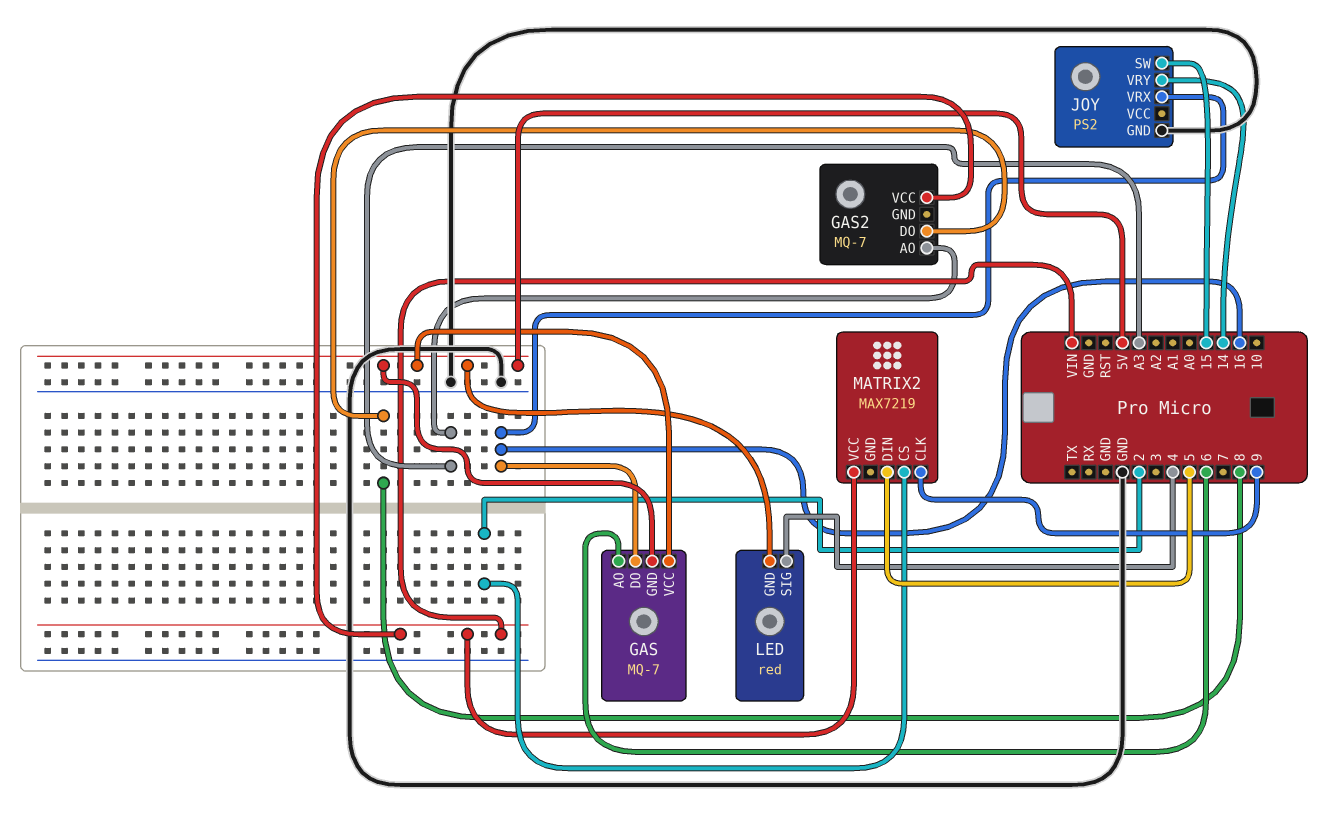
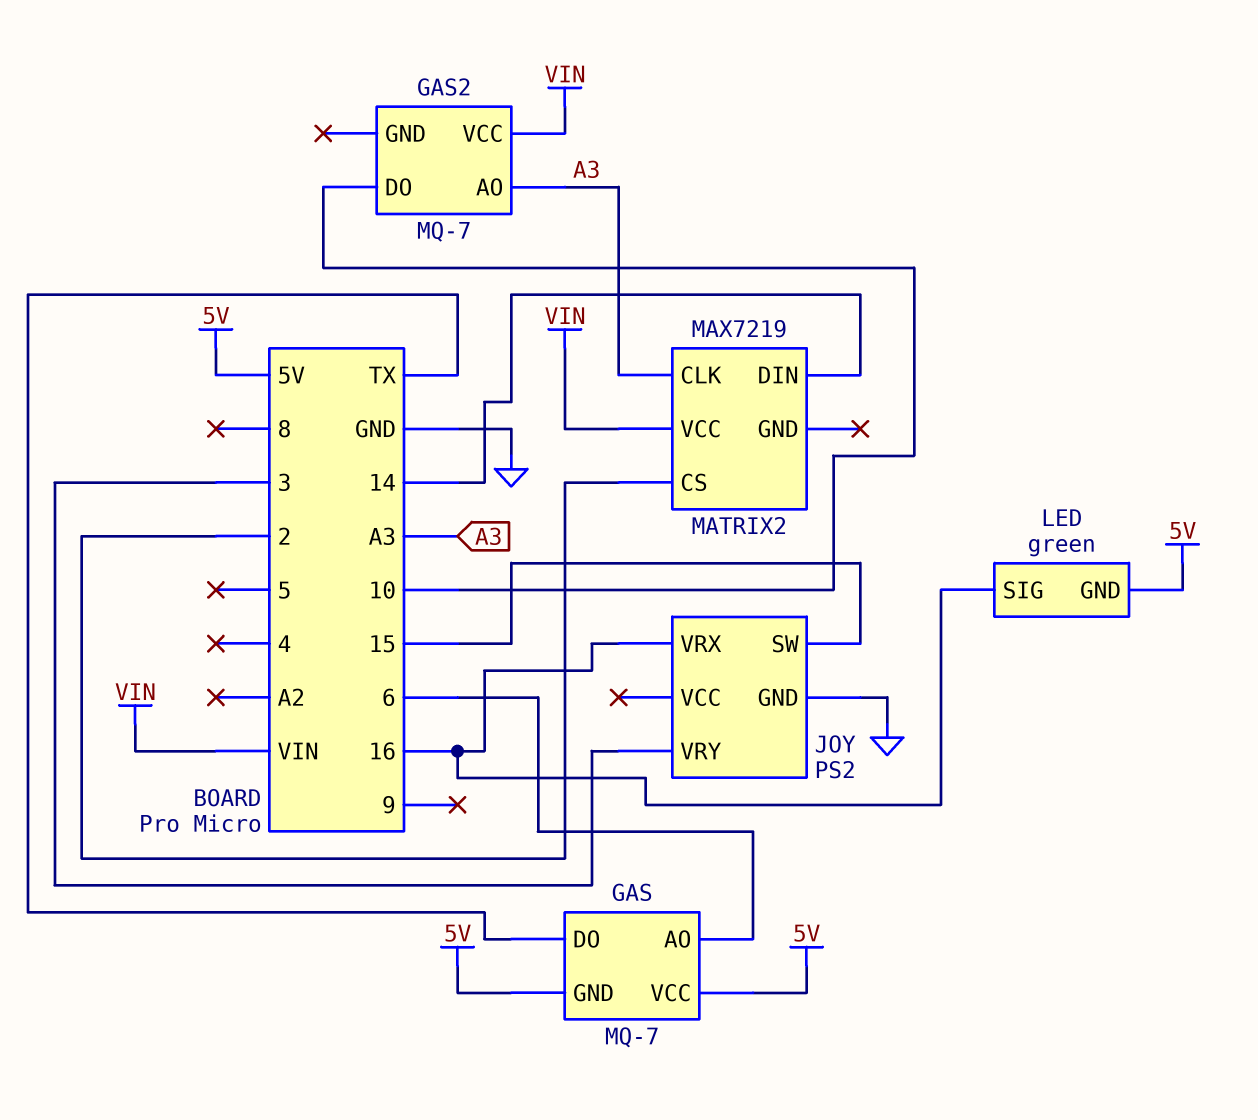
GAS pin DO: 16 -> TX
GAS2 pin DO: 8 -> 10
JOY pin VRY: 14 -> 3
LED: red -> green
LED pin SIG: 4 -> 16
MATRIX2 pin CLK: 9 -> A3
MATRIX2 pin DIN: 5 -> 14

